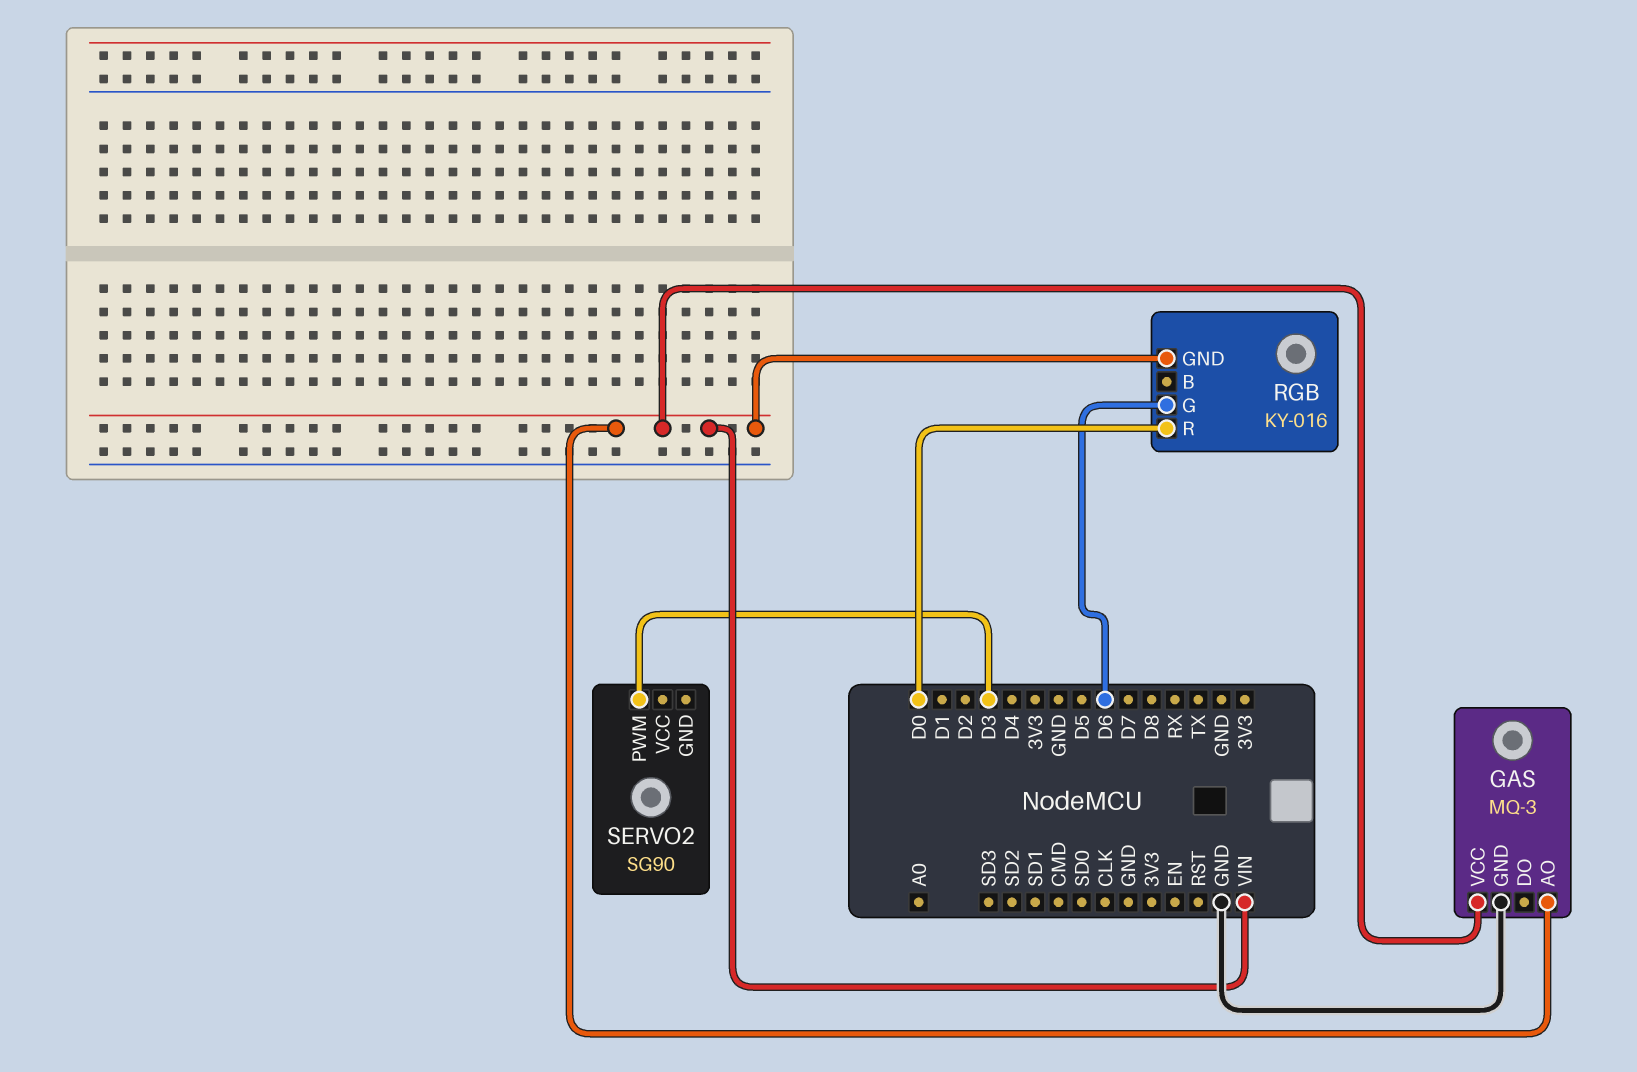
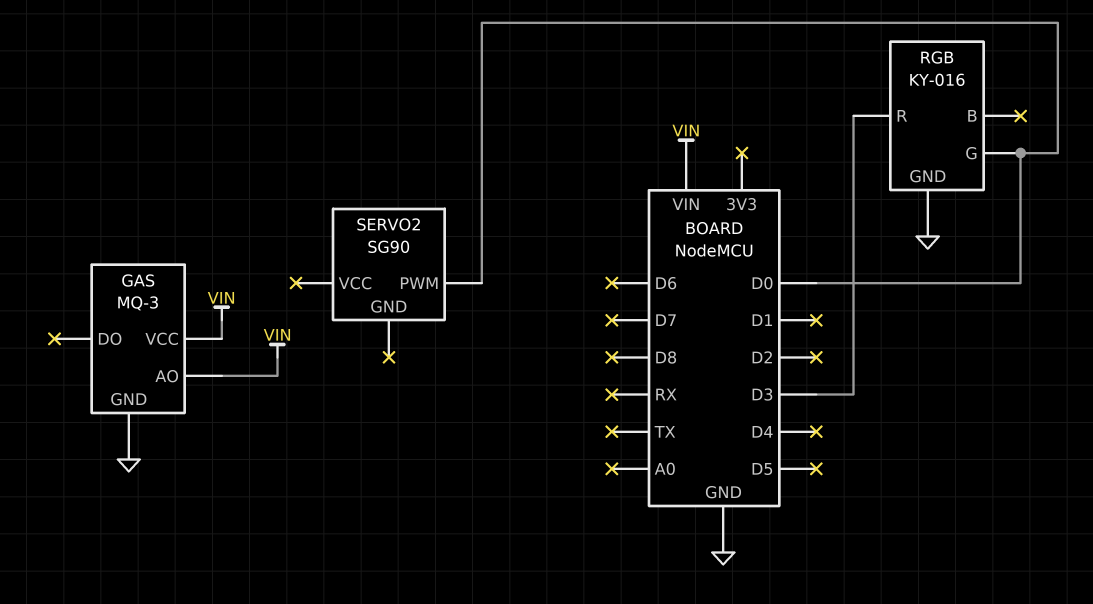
RGB pin G: D6 -> D0
RGB pin GND: VIN -> GND
RGB pin R: D0 -> D3
SERVO2 pin PWM: D3 -> D0

